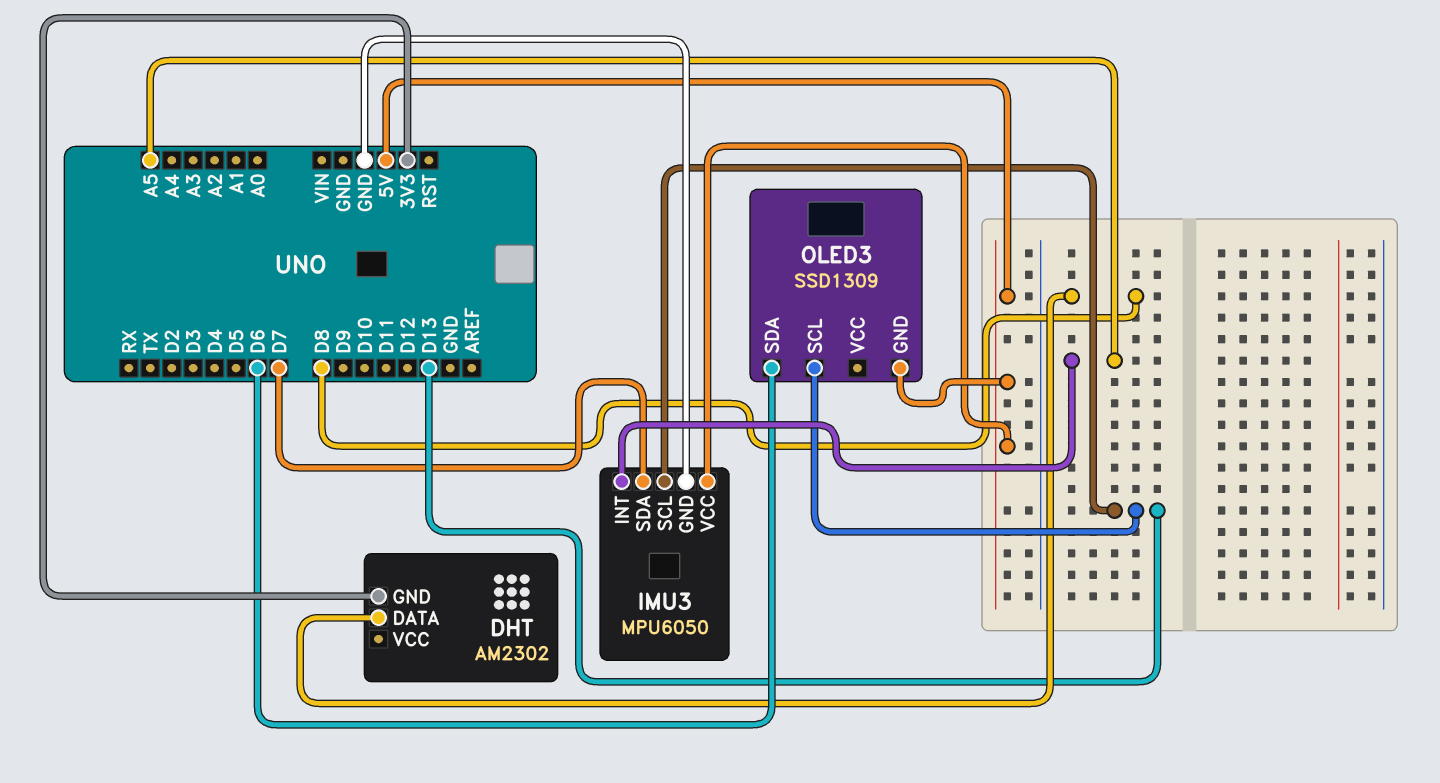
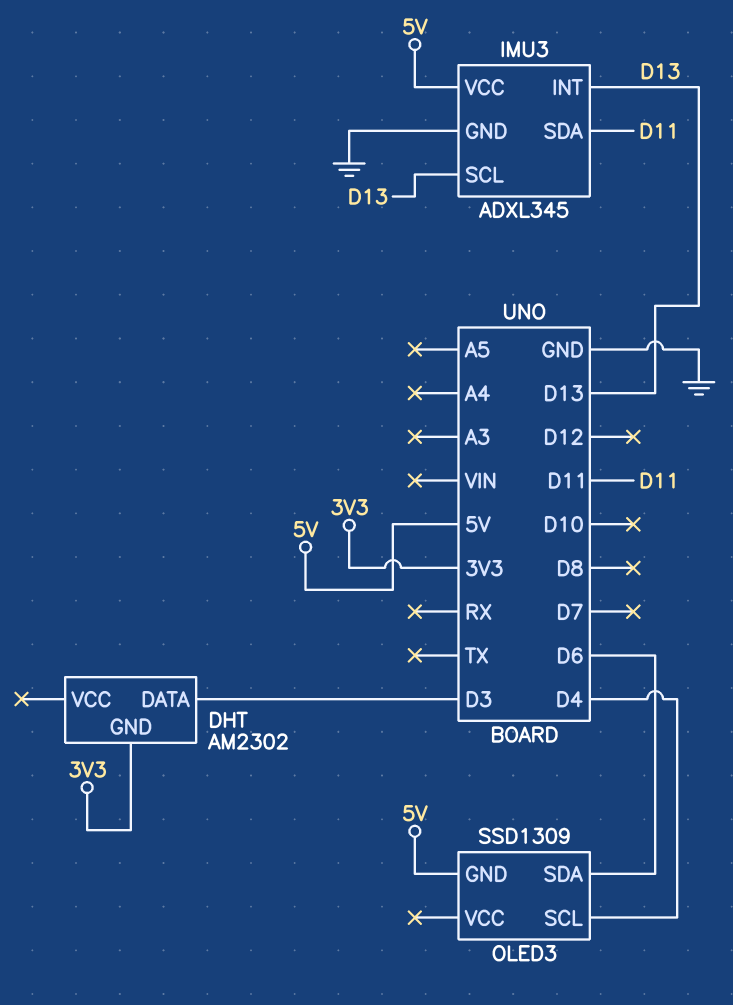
DHT pin DATA: D8 -> D3
IMU3: MPU6050 -> ADXL345
IMU3 pin INT: A5 -> D13
IMU3 pin SDA: D7 -> D11
OLED3 pin SCL: D13 -> D4

